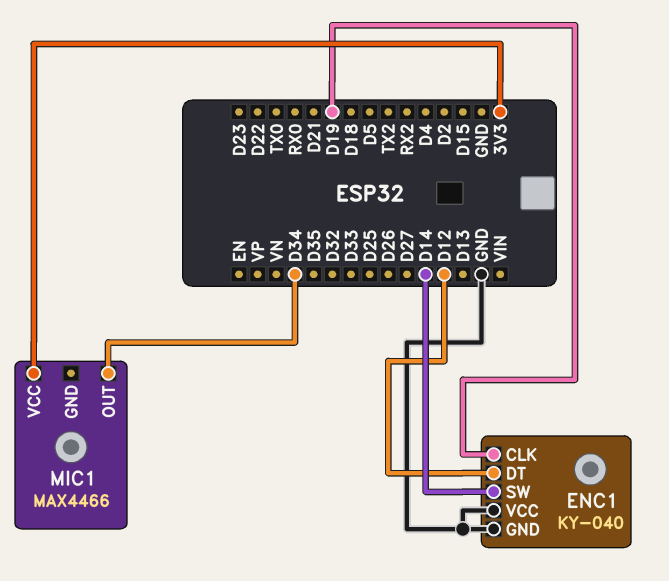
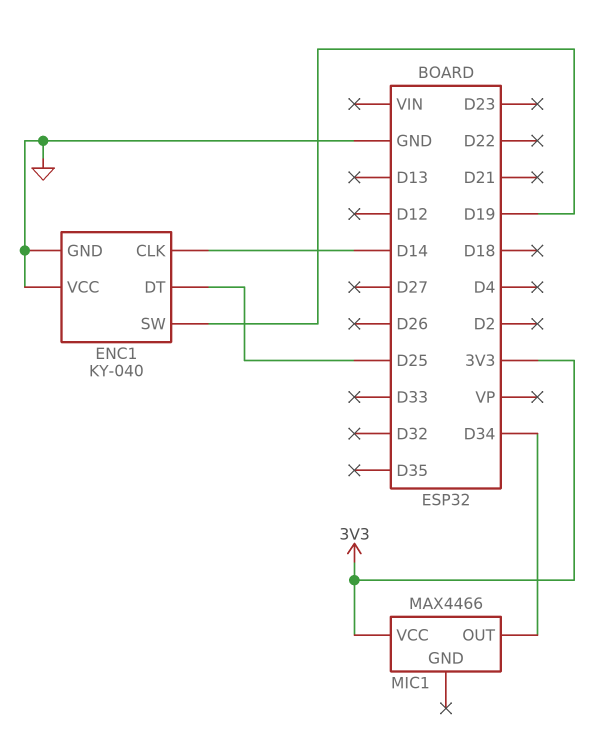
ENC1 pin CLK: D19 -> D14
ENC1 pin DT: D12 -> D25
ENC1 pin SW: D14 -> D19

